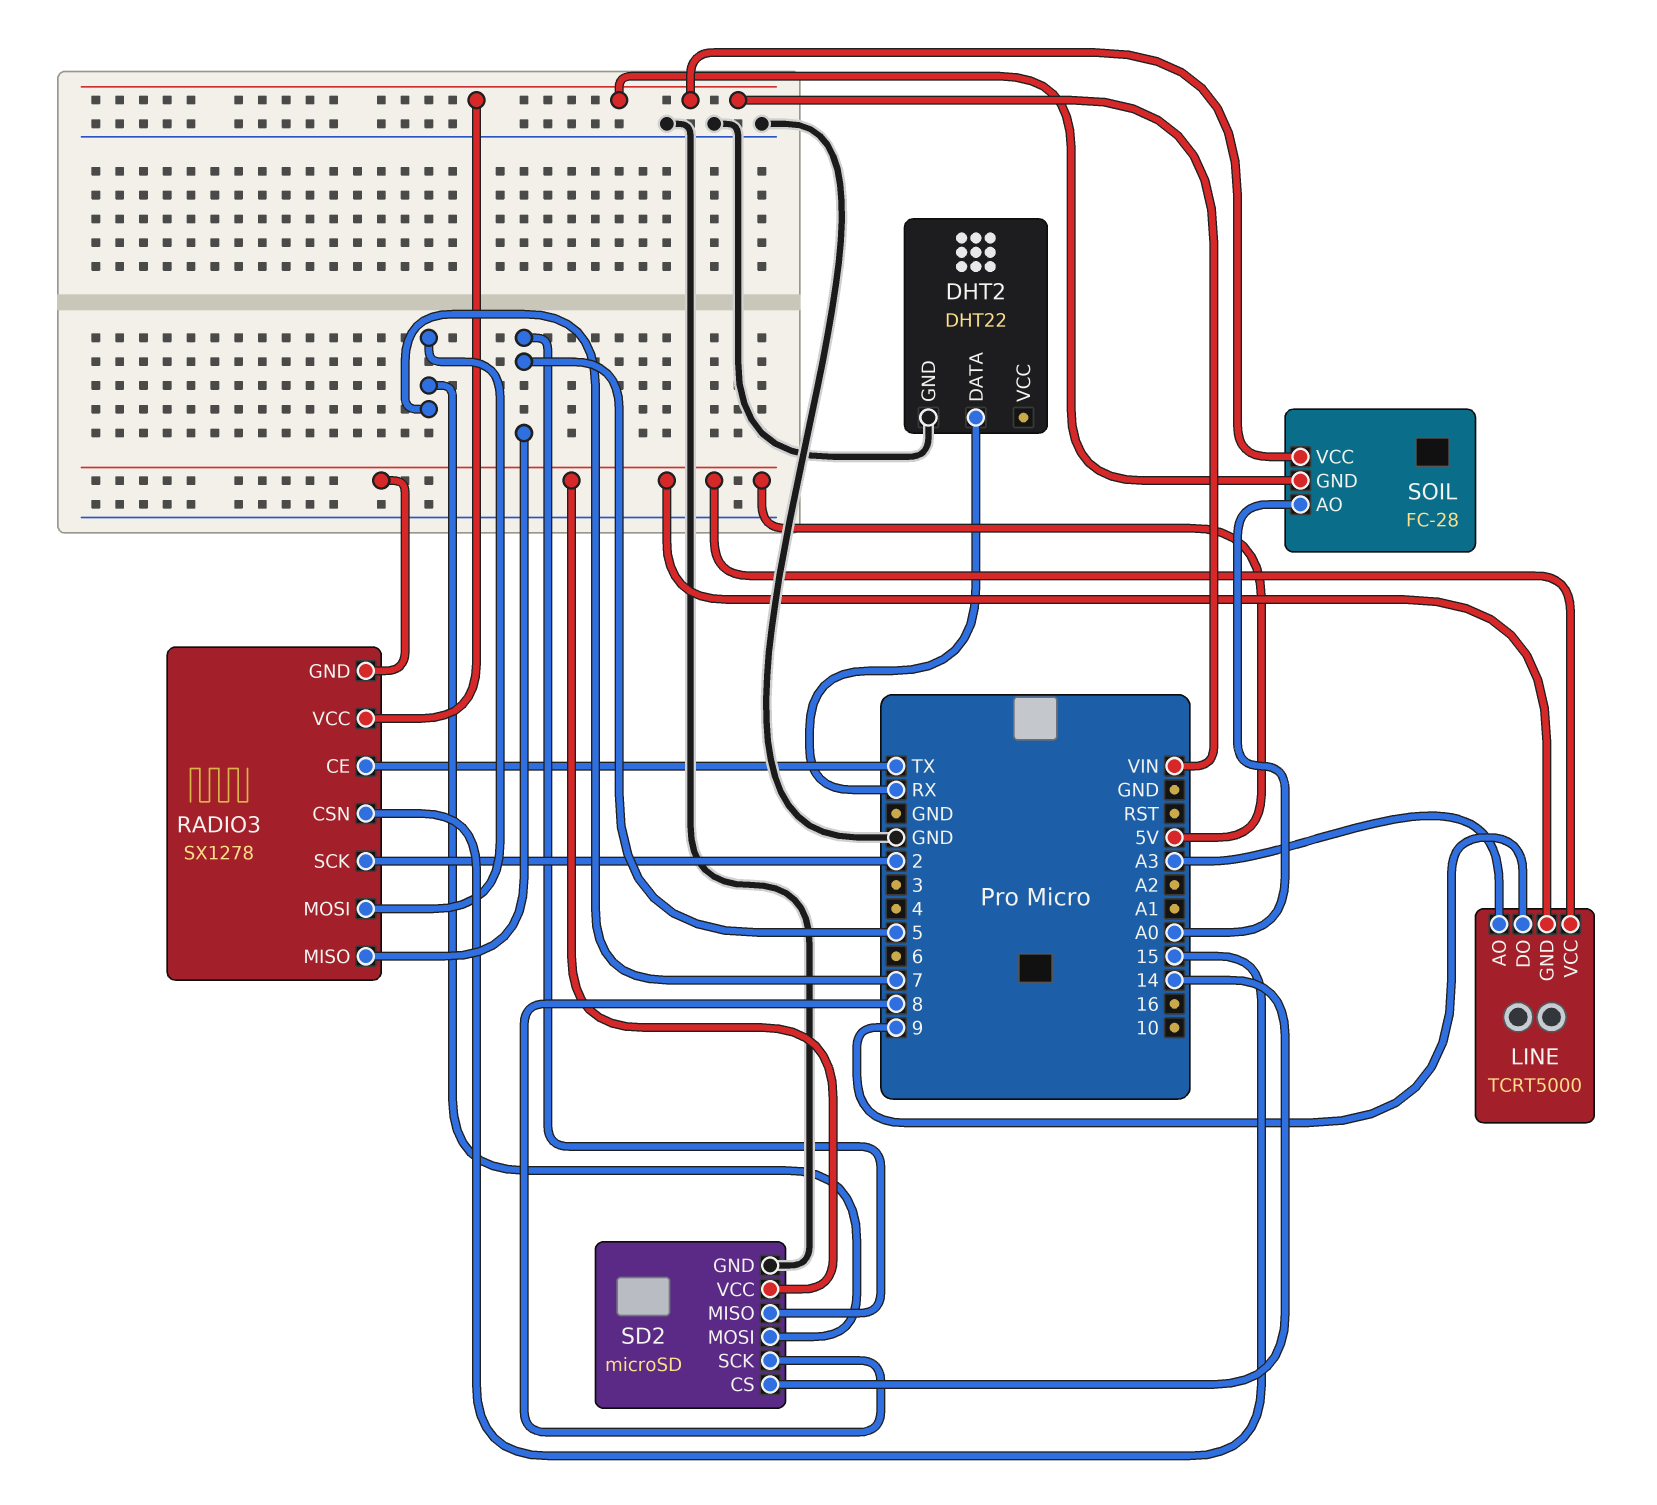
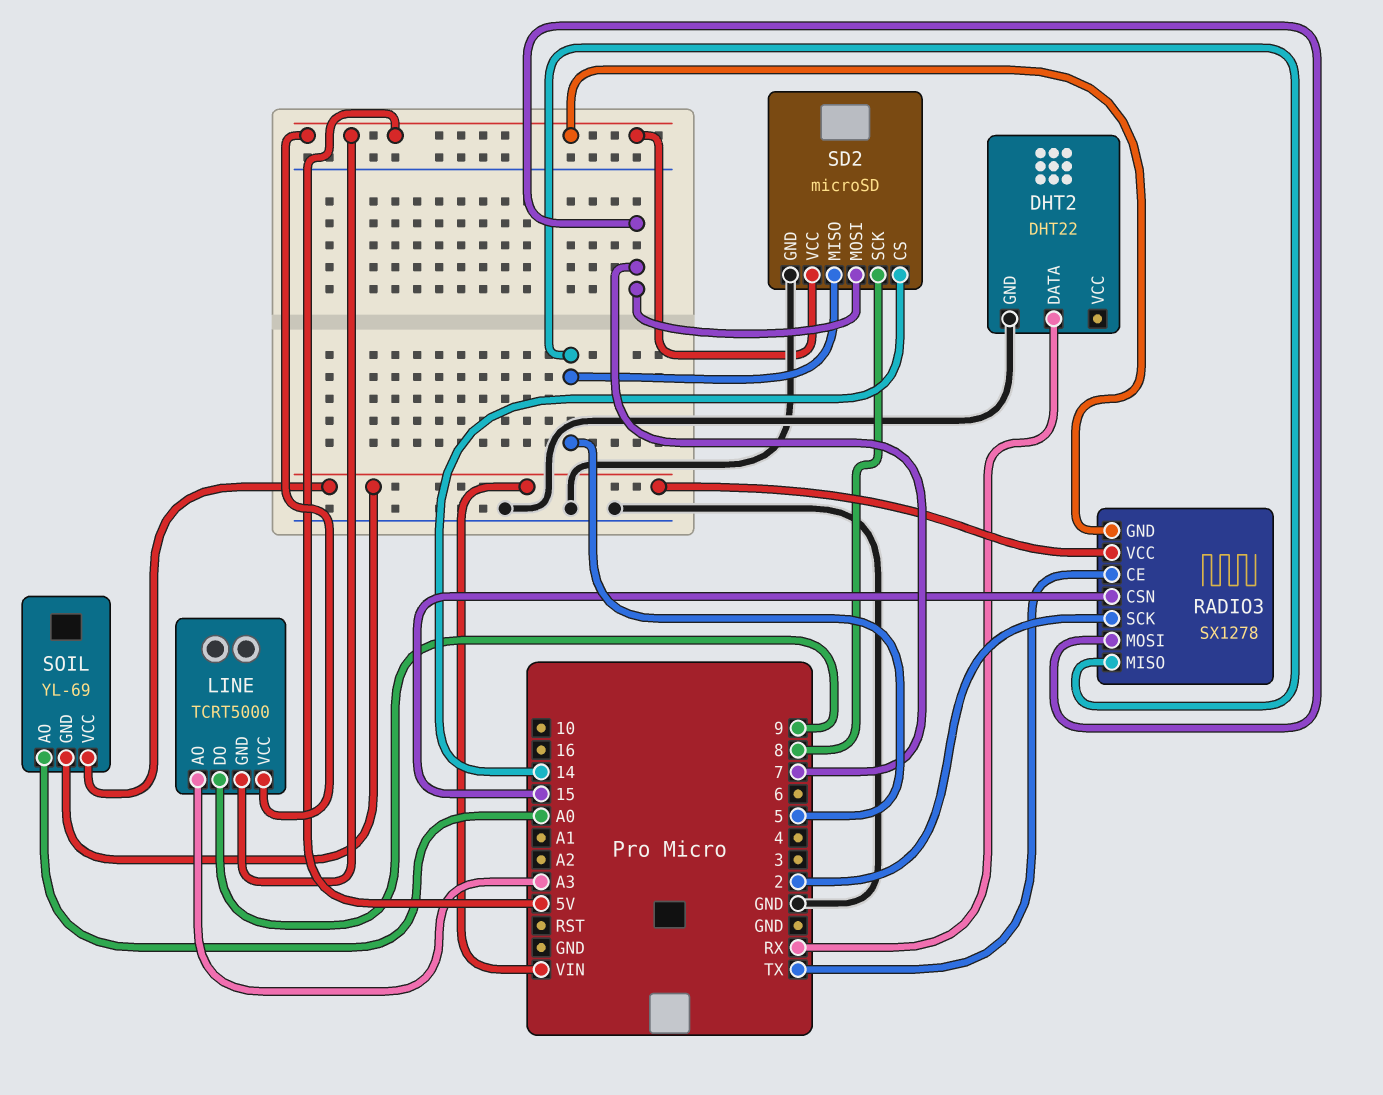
SOIL: FC-28 -> YL-69

